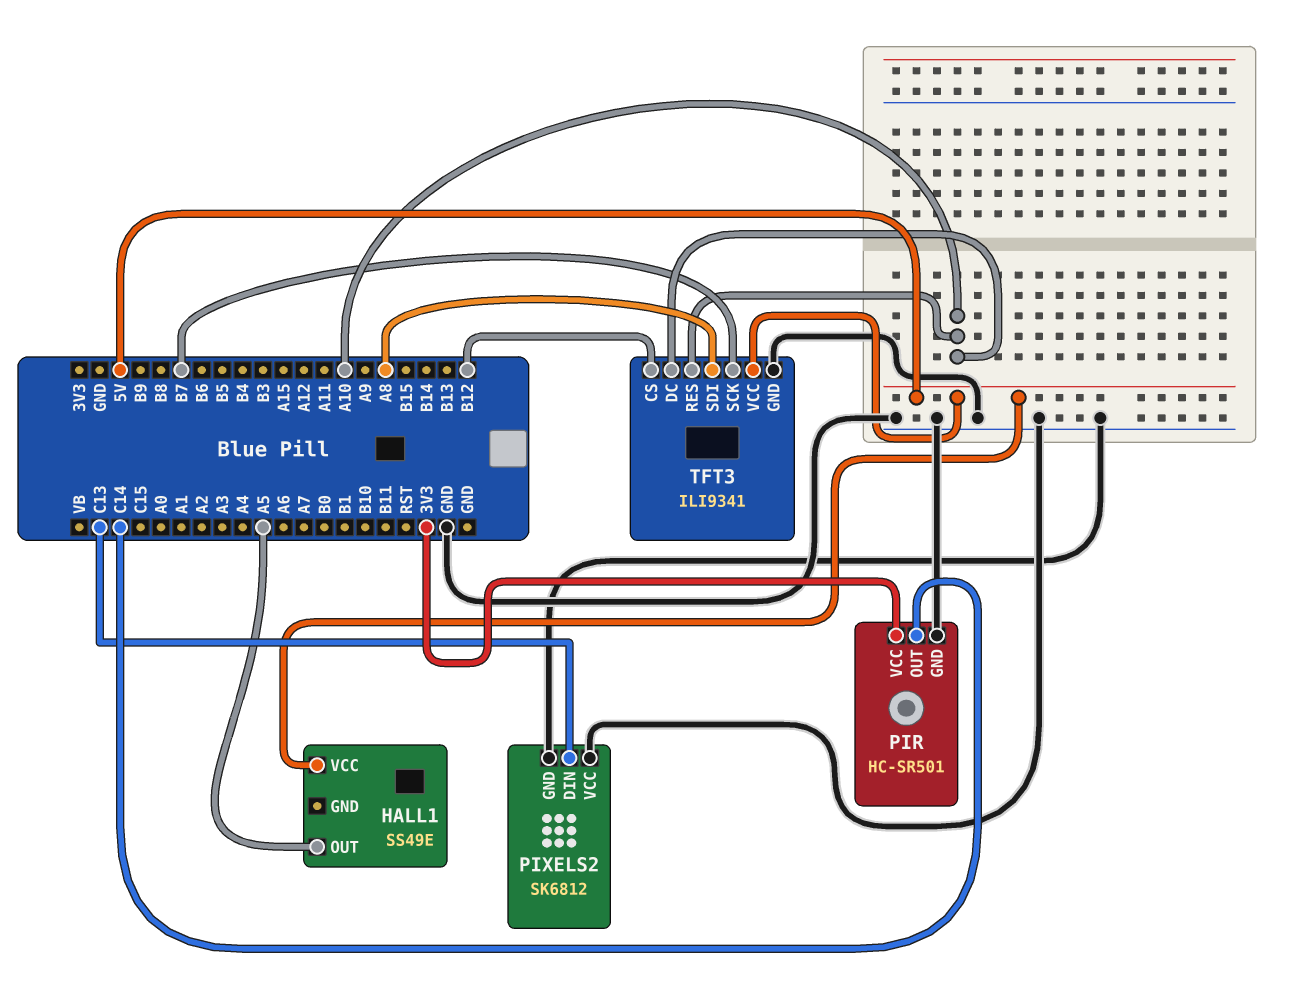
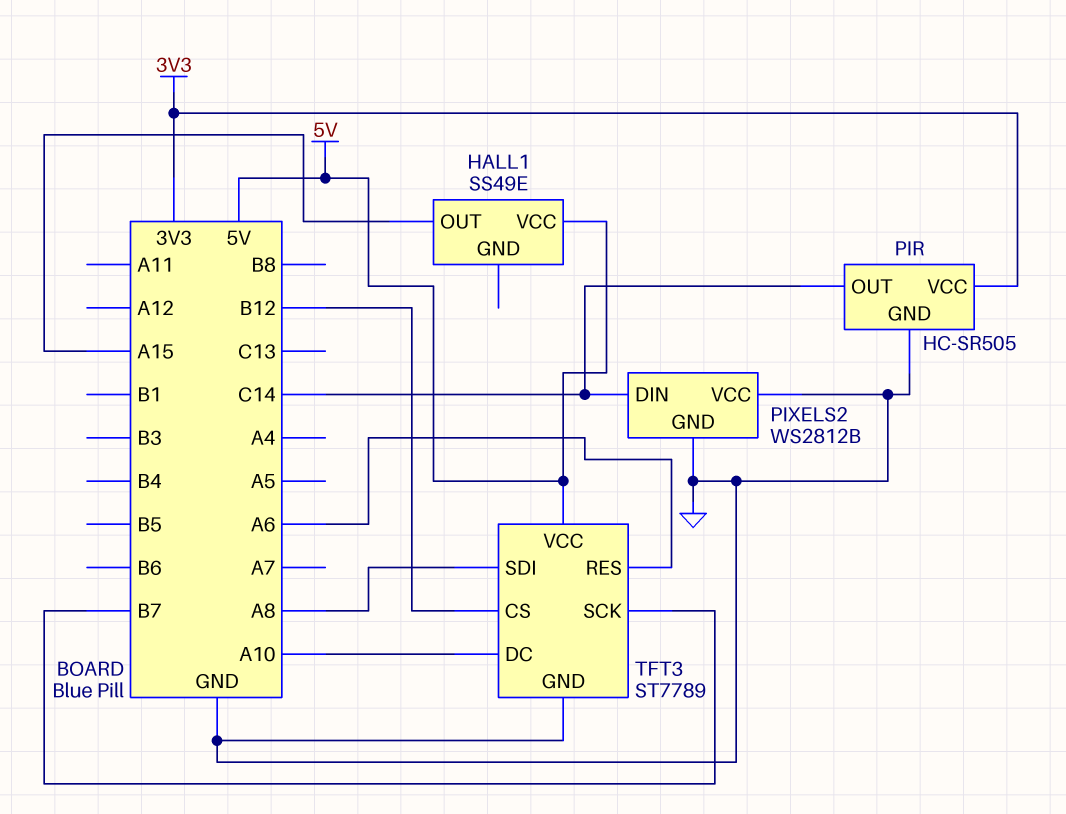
HALL1 pin OUT: A5 -> A15
PIR: HC-SR501 -> HC-SR505
PIXELS2: SK6812 -> WS2812B
PIXELS2 pin DIN: C13 -> C14
TFT3: ILI9341 -> ST7789
TFT3 pin RES: A10 -> A6

